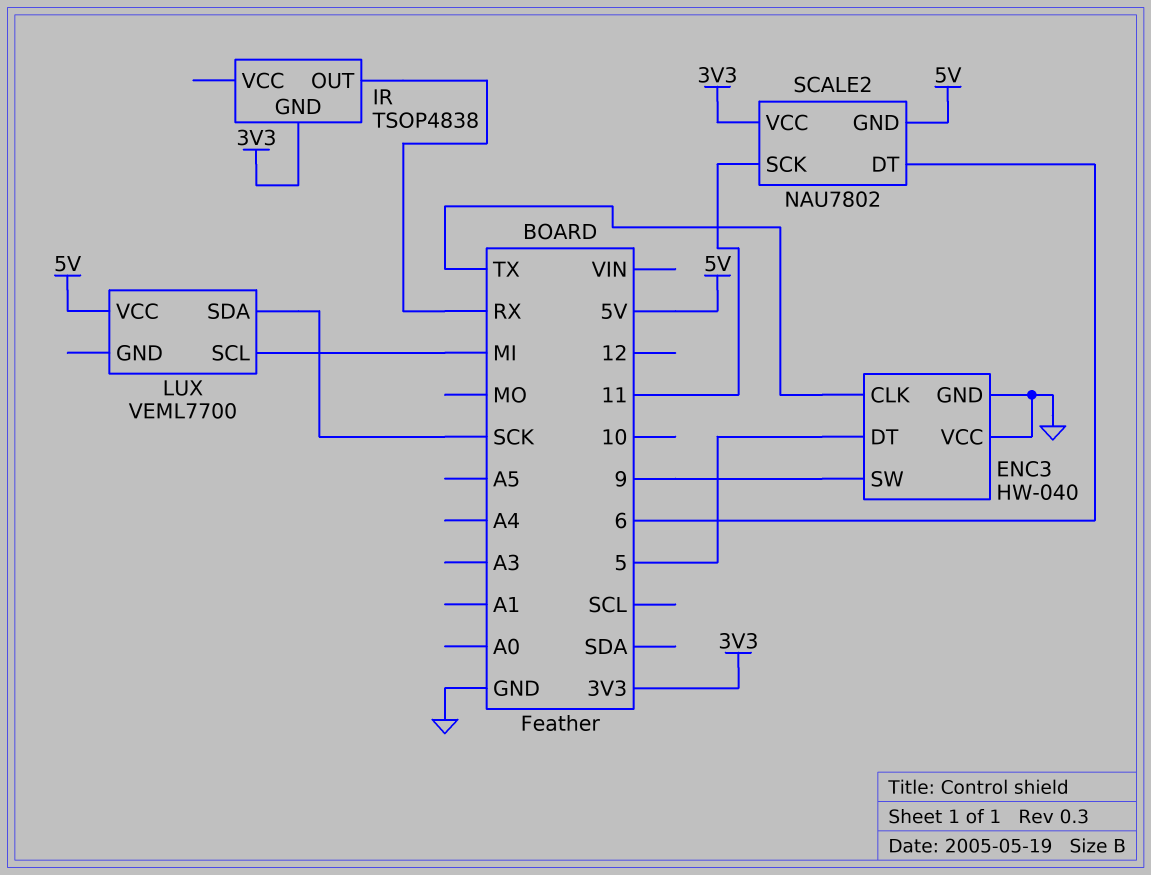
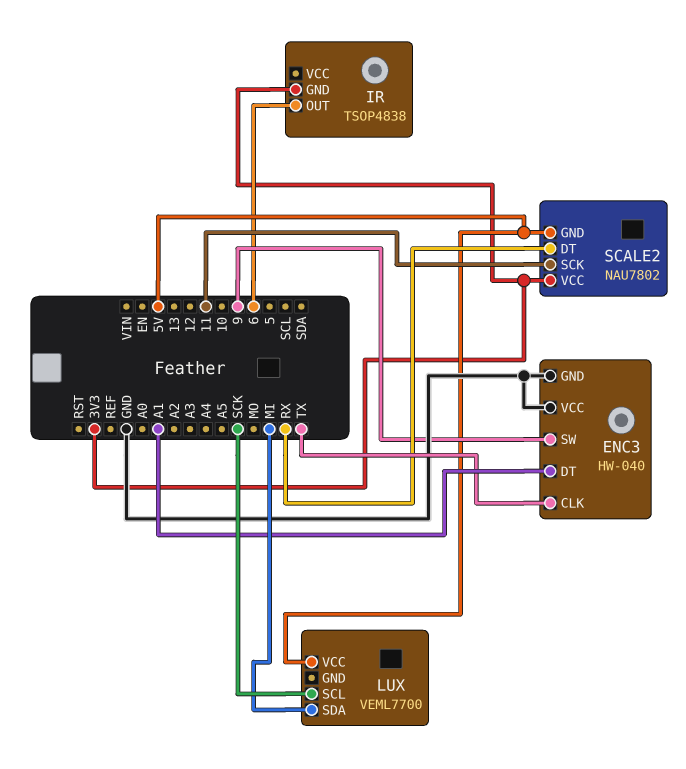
ENC3 pin DT: 5 -> A1
IR pin OUT: RX -> 6
LUX pin SCL: MI -> SCK
LUX pin SDA: SCK -> MI
SCALE2 pin DT: 6 -> RX

